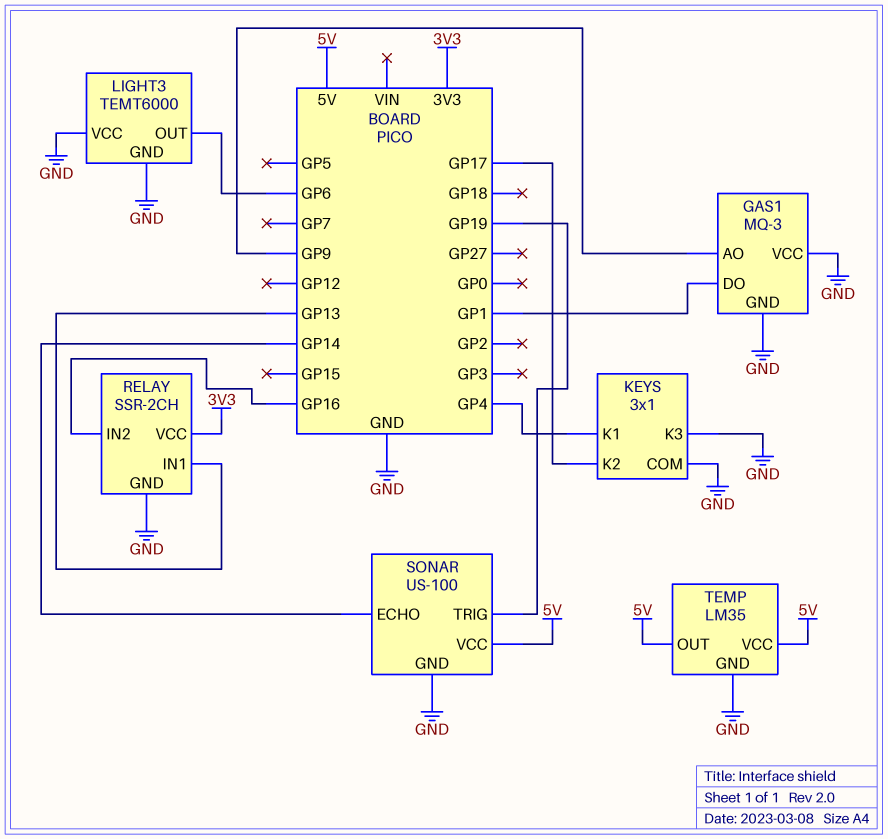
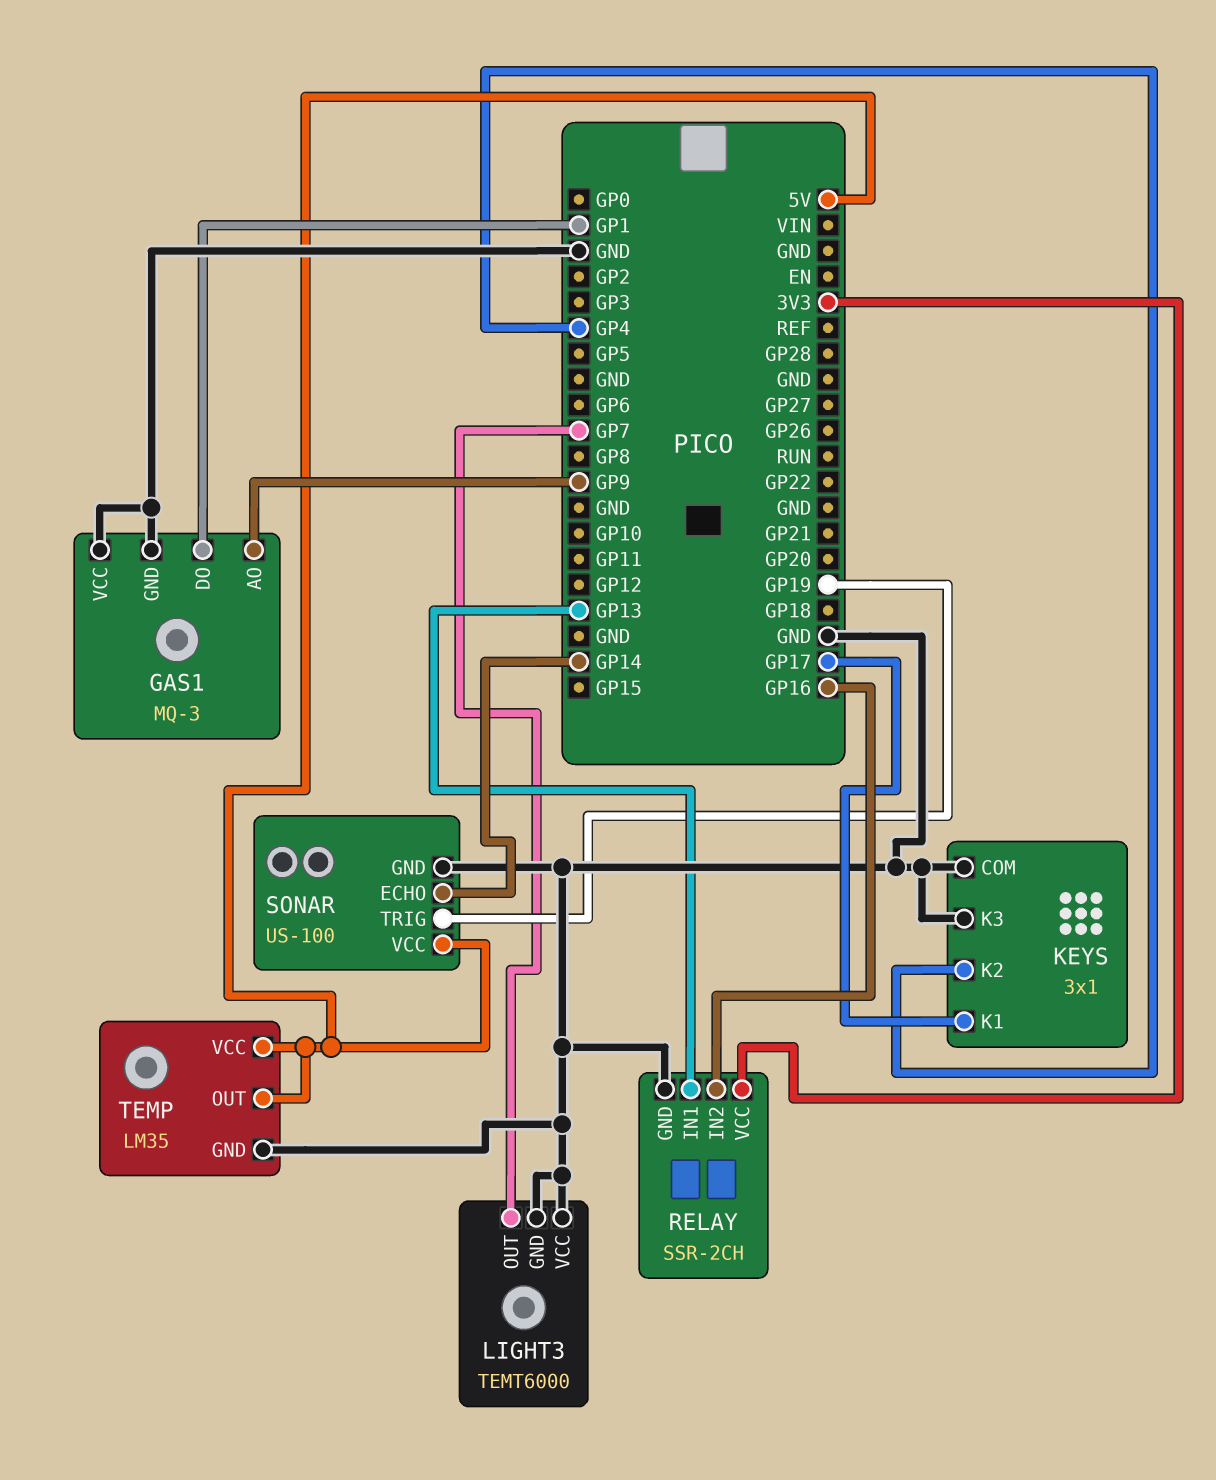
KEYS pin K1: GP4 -> GP17
KEYS pin K2: GP17 -> GP4
LIGHT3 pin OUT: GP6 -> GP7

